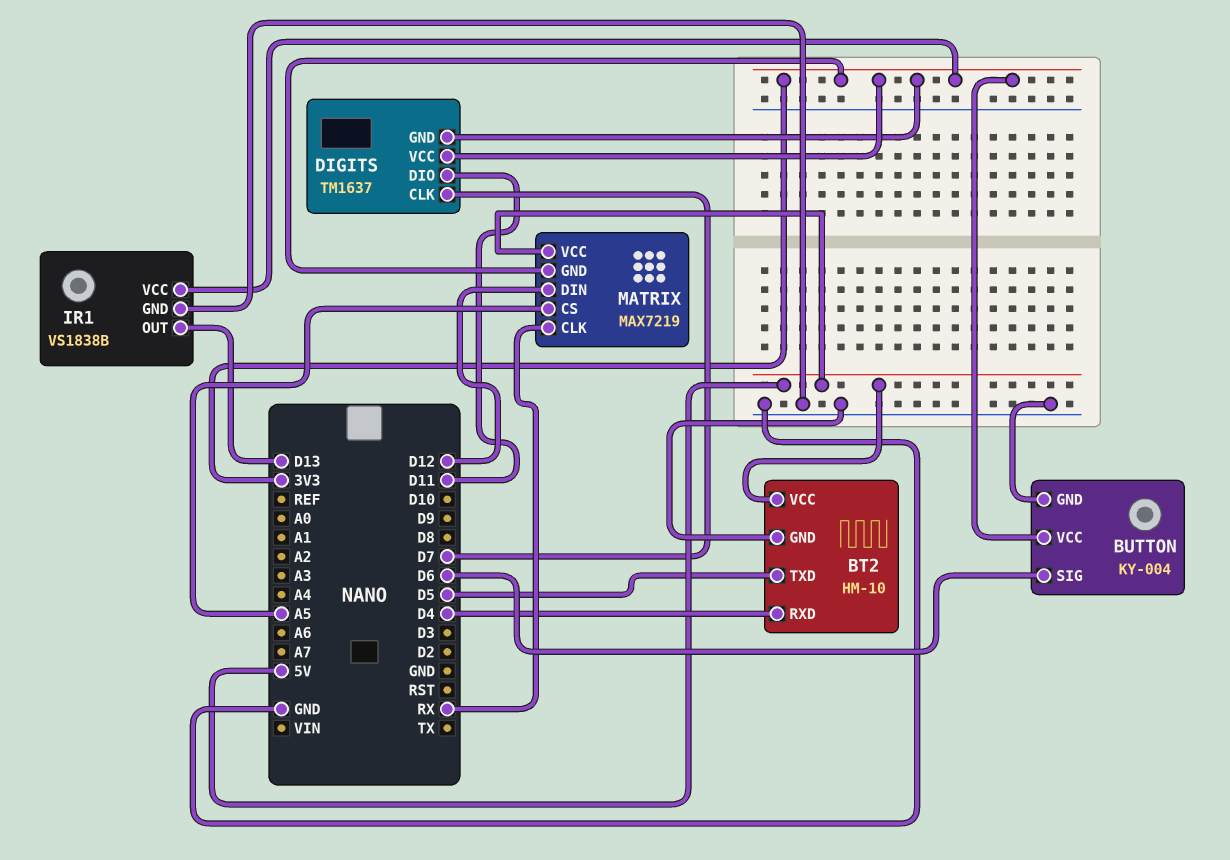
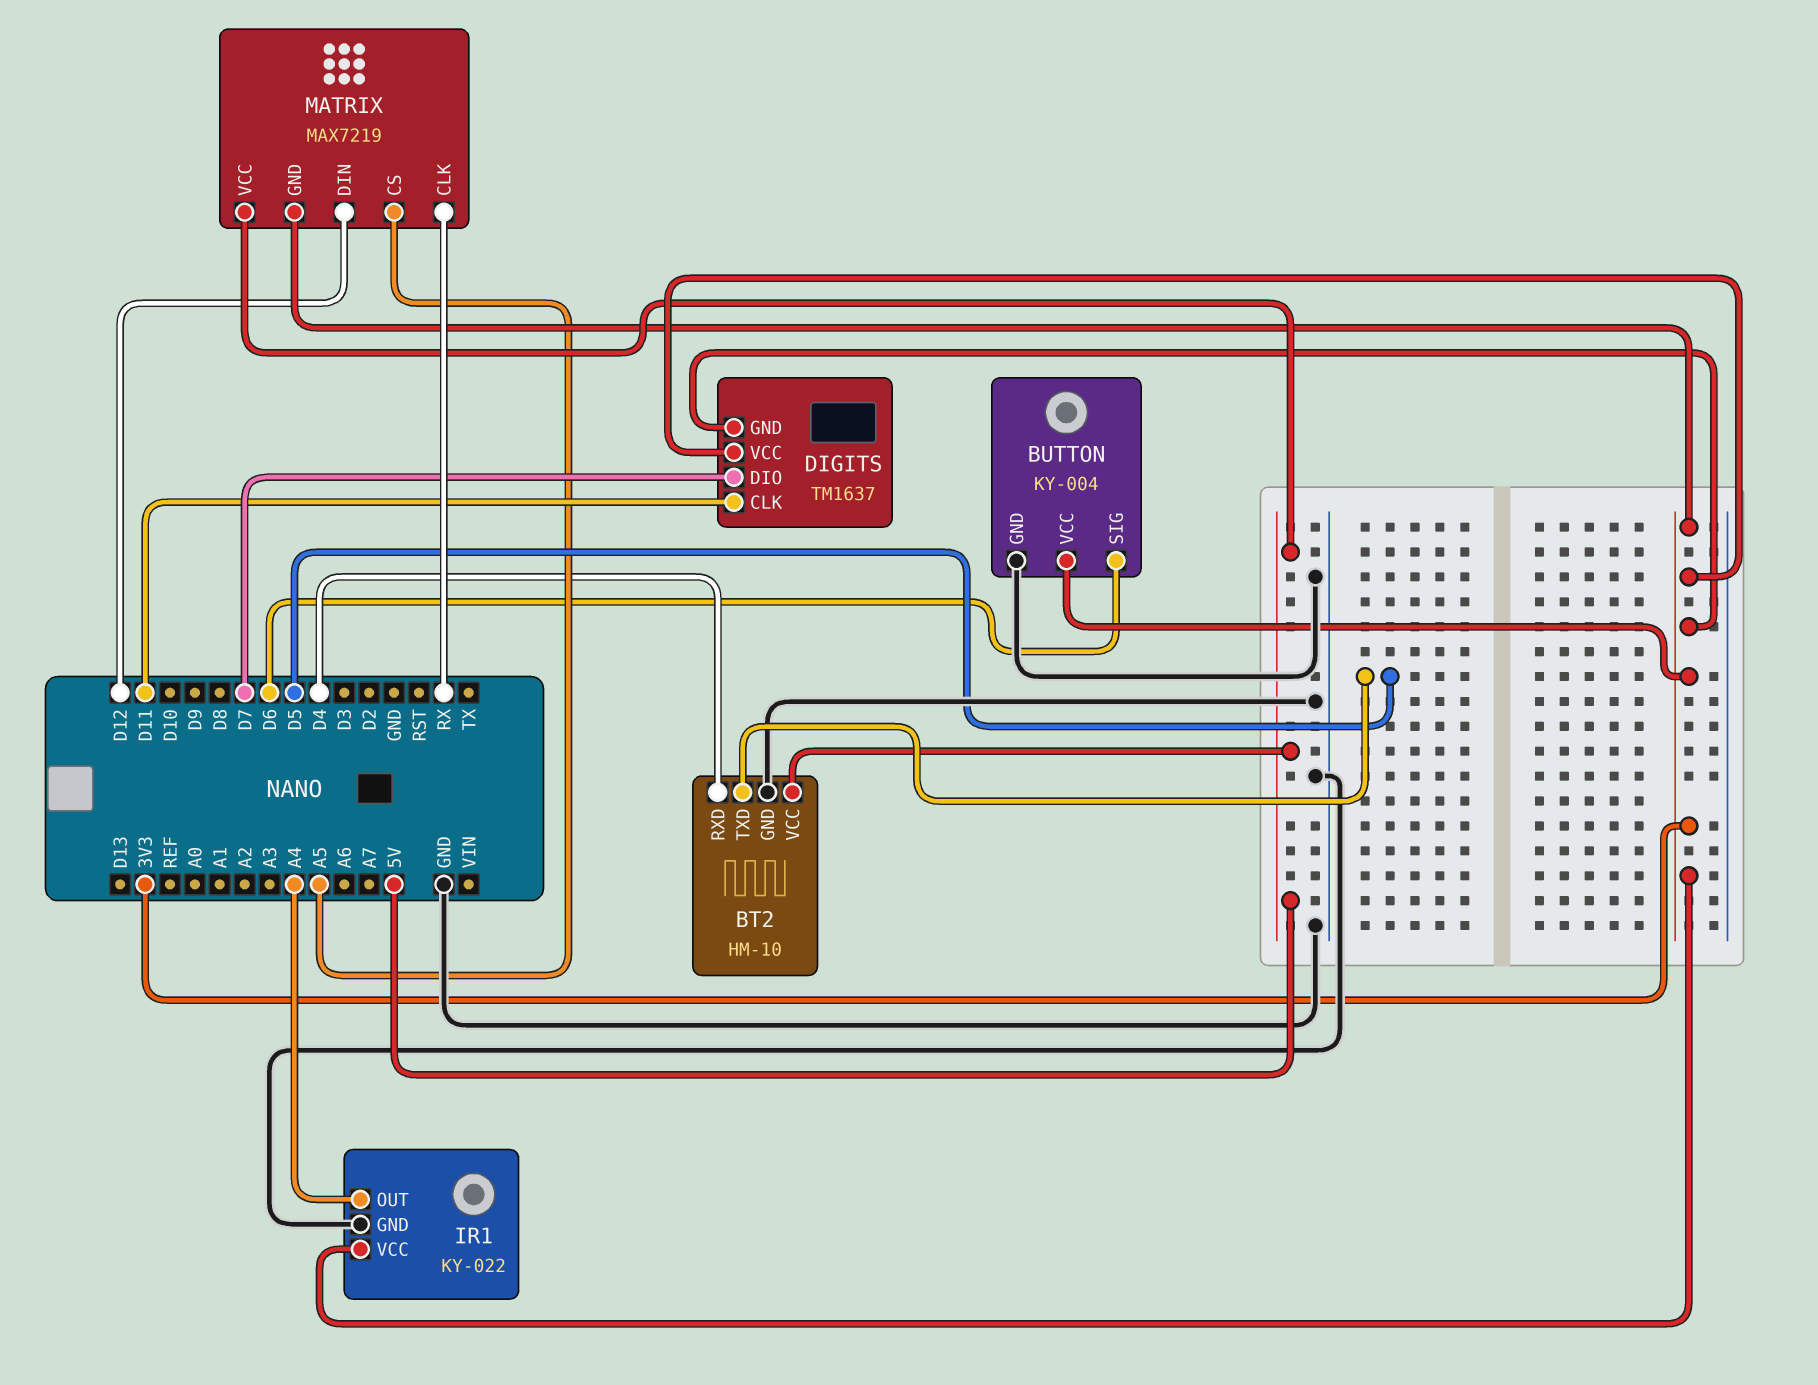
DIGITS pin CLK: D7 -> D11
DIGITS pin DIO: D11 -> D7
IR1: VS1838B -> KY-022
IR1 pin OUT: D13 -> A4

